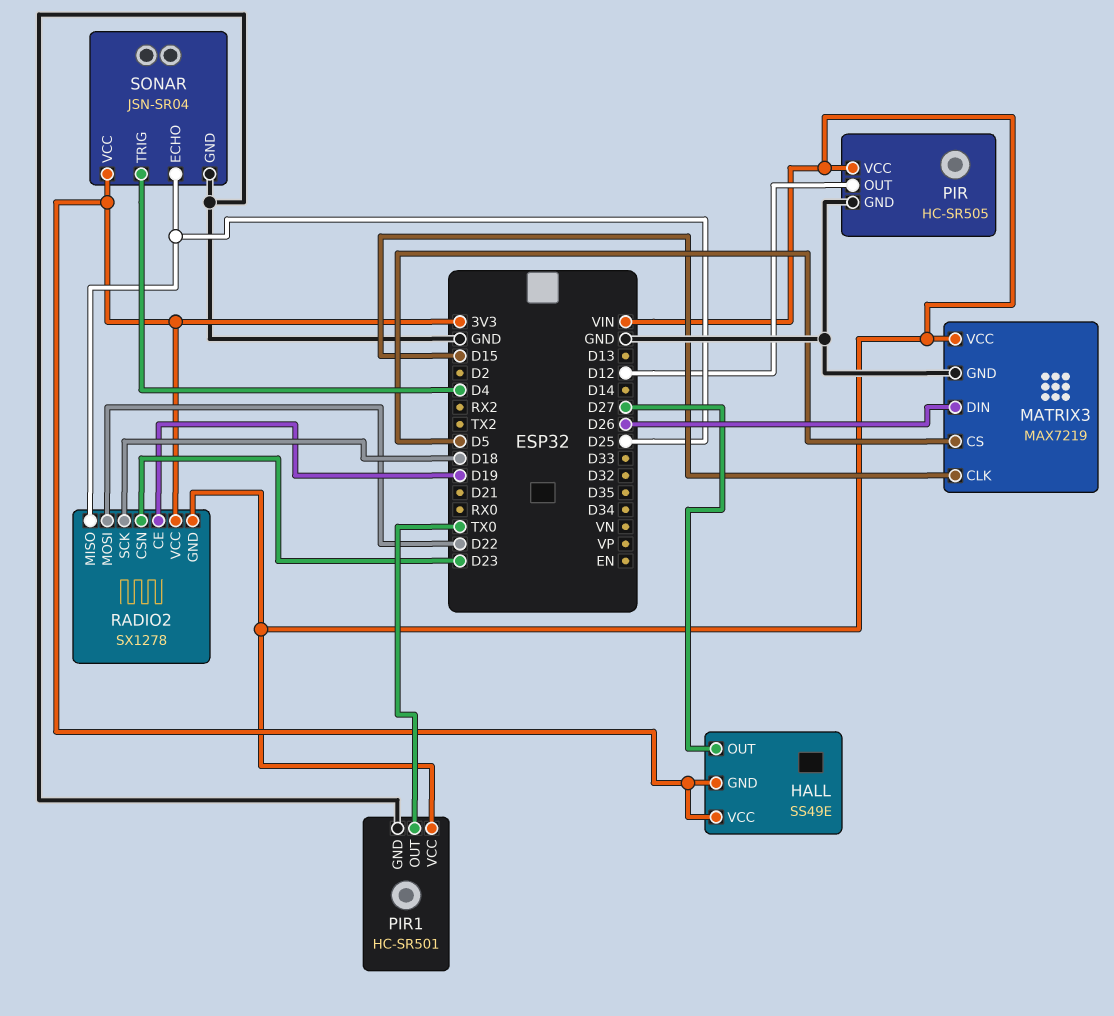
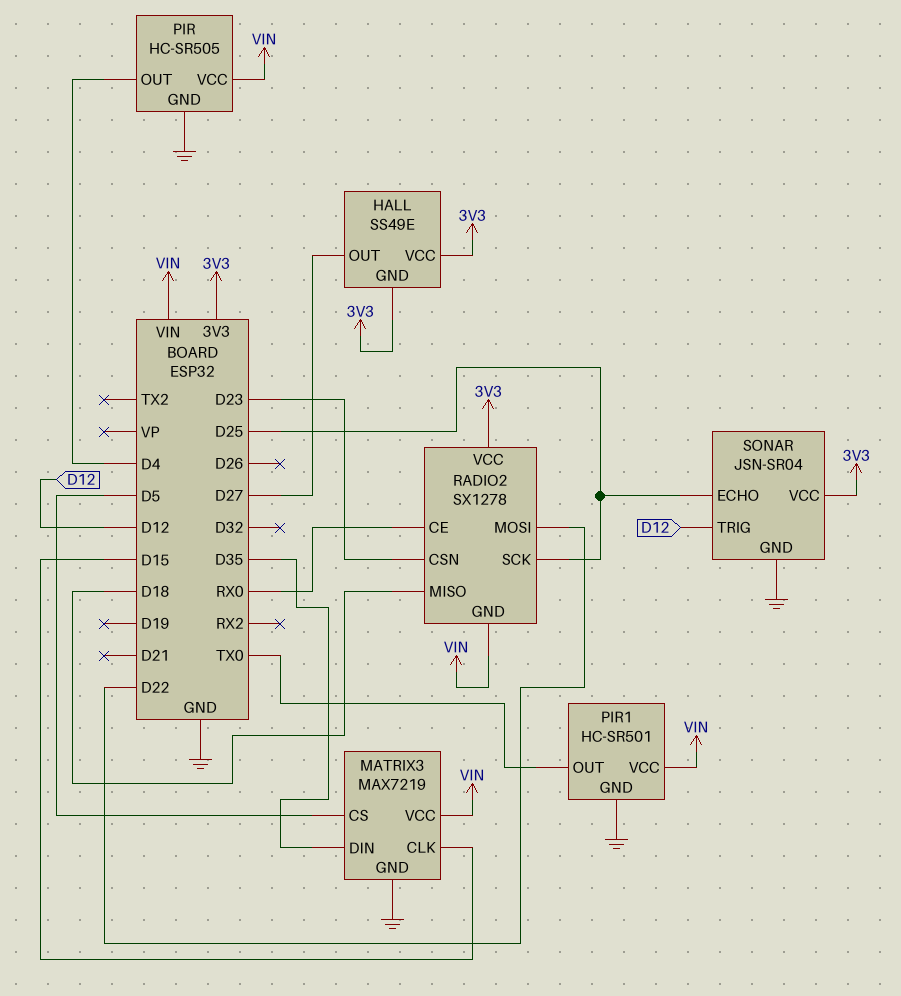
MATRIX3 pin DIN: D26 -> D35
PIR pin OUT: D12 -> D4
RADIO2 pin CE: D19 -> RX0
RADIO2 pin MISO: D25 -> D18
RADIO2 pin SCK: D18 -> D25
SONAR pin TRIG: D4 -> D12

